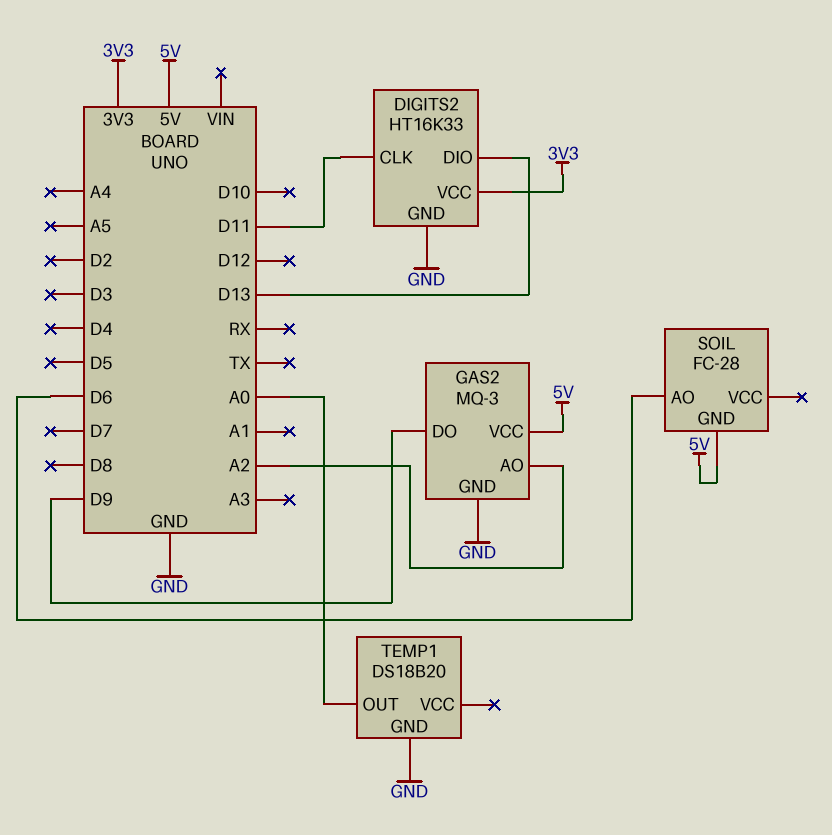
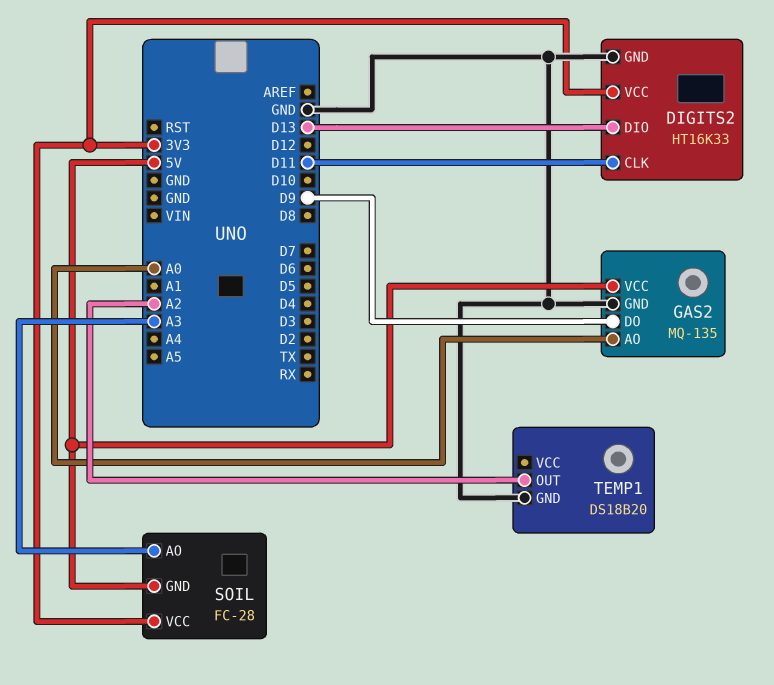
GAS2: MQ-3 -> MQ-135
GAS2 pin AO: A2 -> A0
SOIL pin AO: D6 -> A3
SOIL pin VCC: none -> 3V3
TEMP1 pin OUT: A0 -> A2

